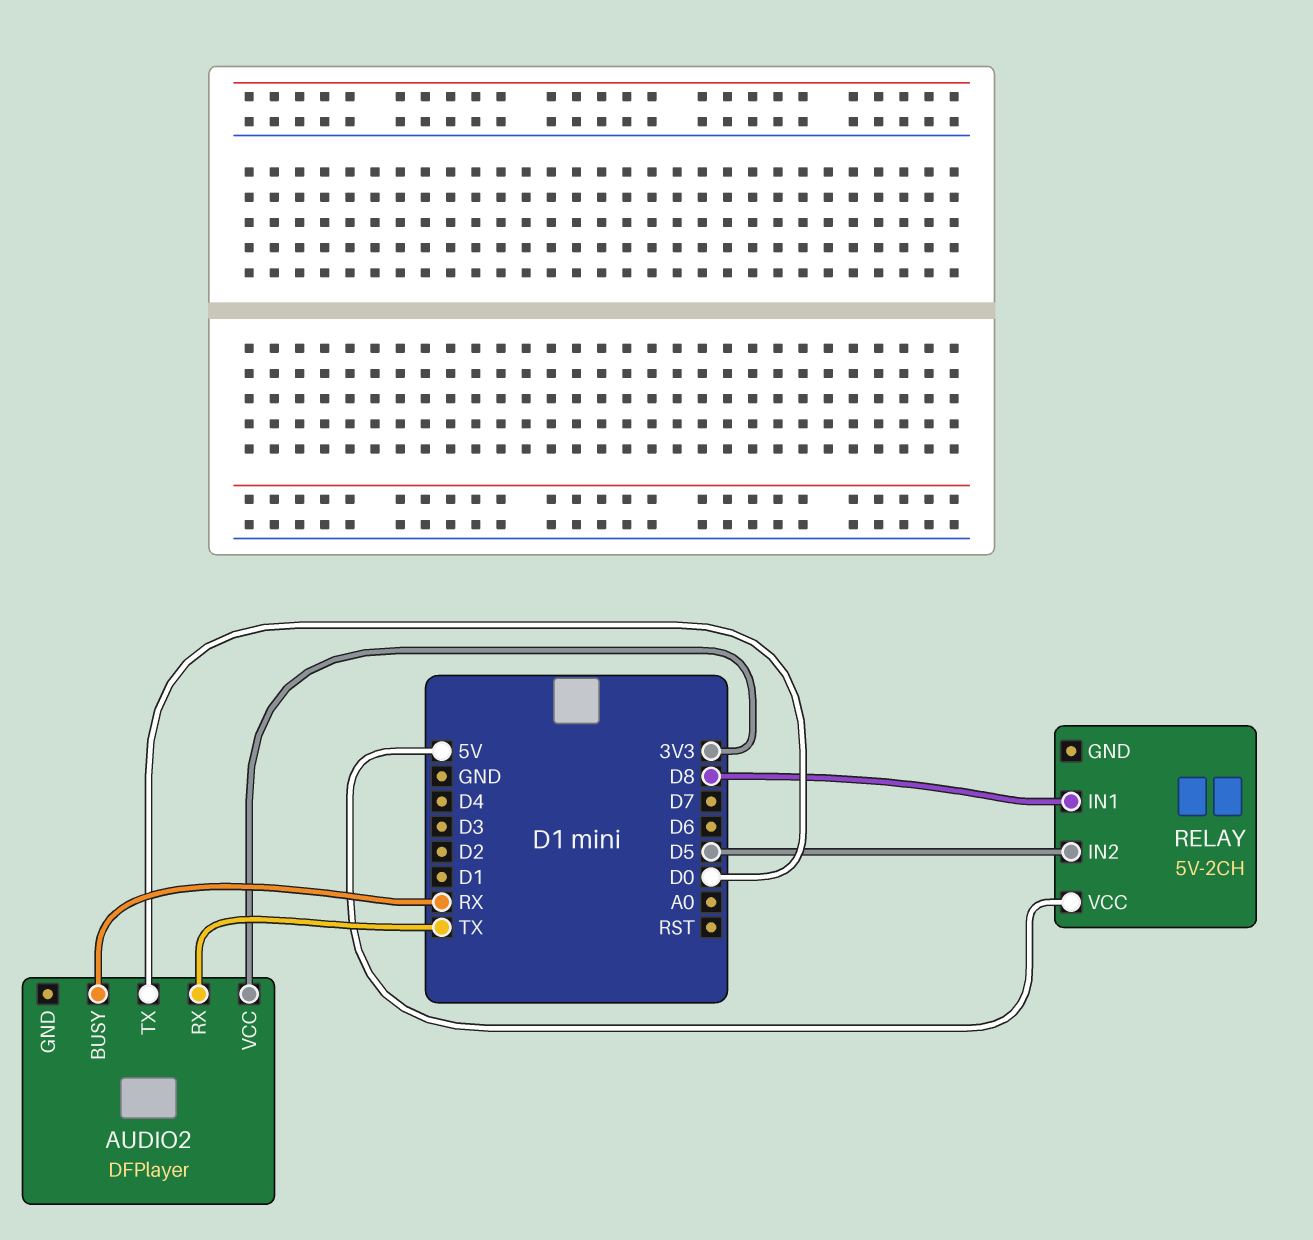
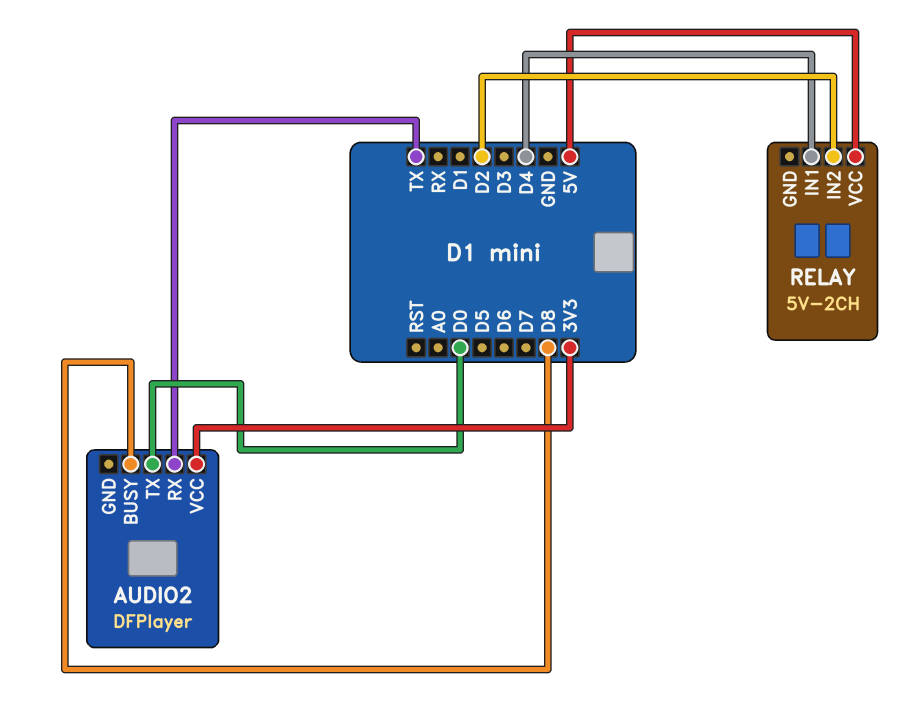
AUDIO2 pin BUSY: RX -> D8
RELAY pin IN1: D8 -> D4
RELAY pin IN2: D5 -> D2

